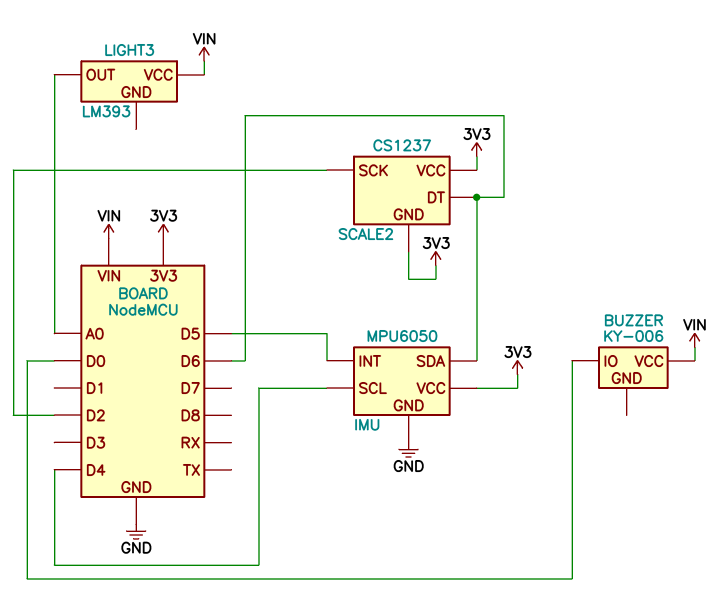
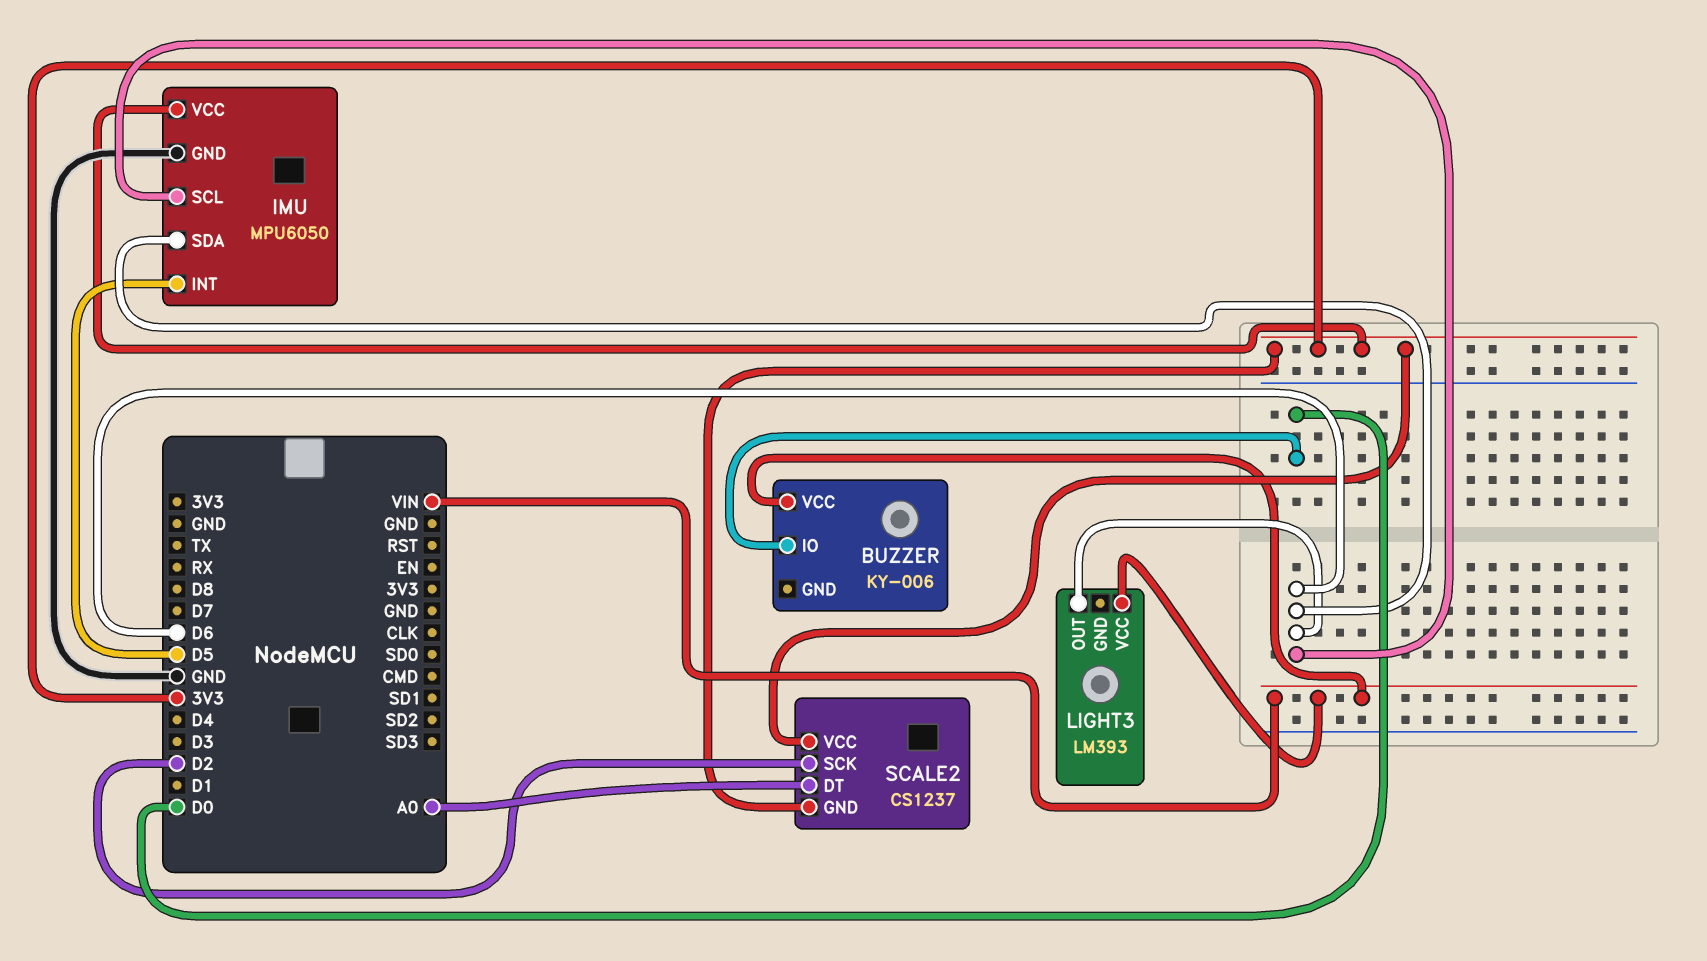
IMU pin SCL: D4 -> D6
LIGHT3 pin OUT: A0 -> D6
SCALE2 pin DT: D6 -> A0

